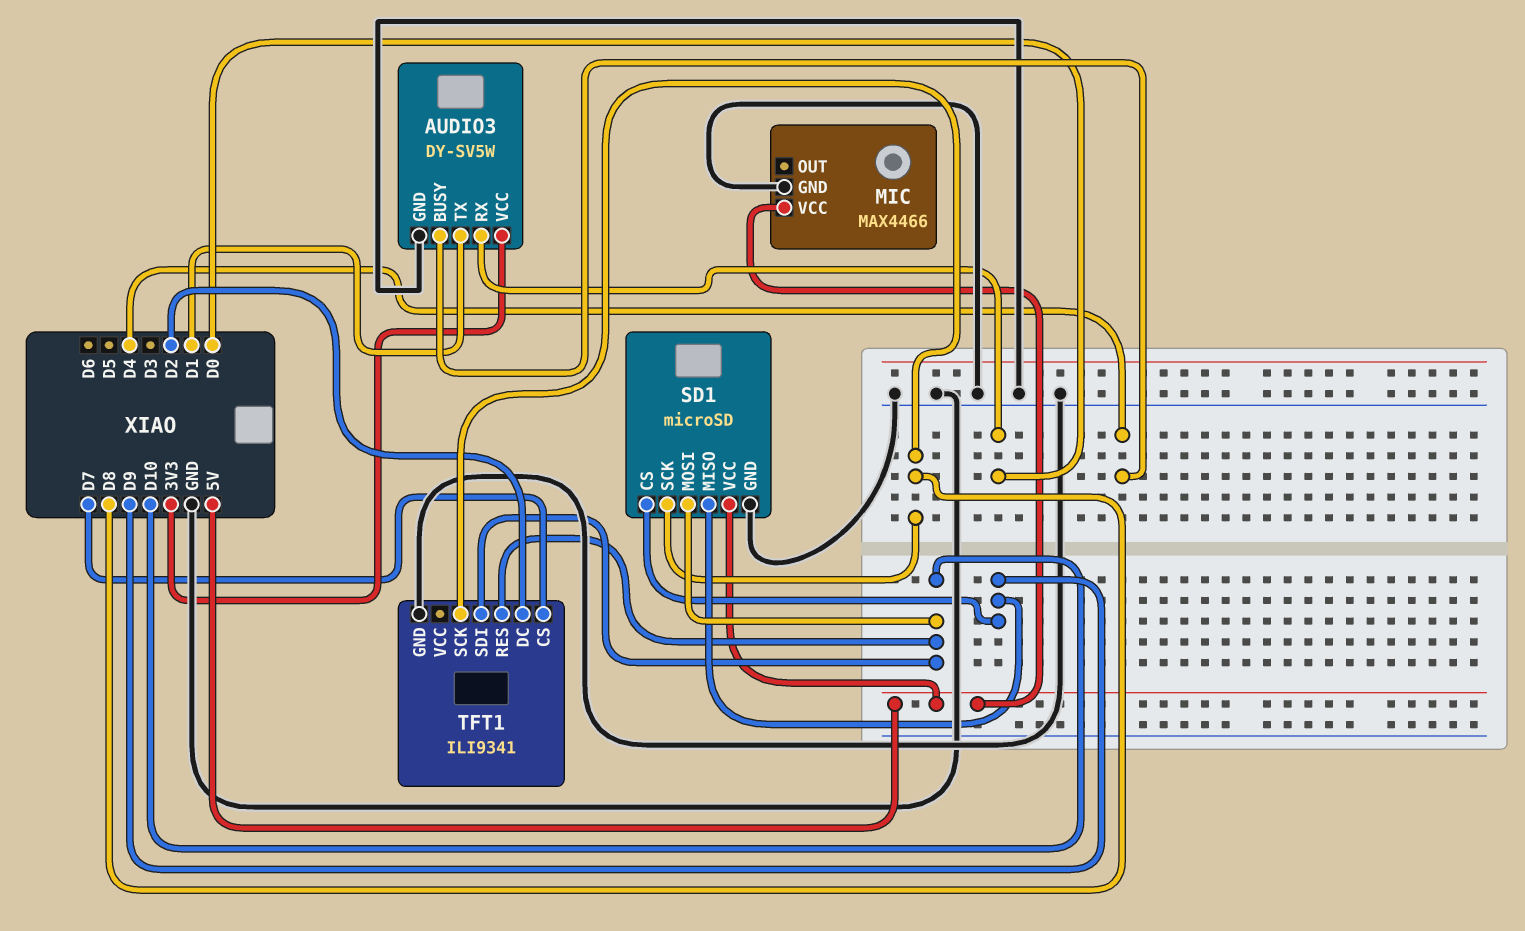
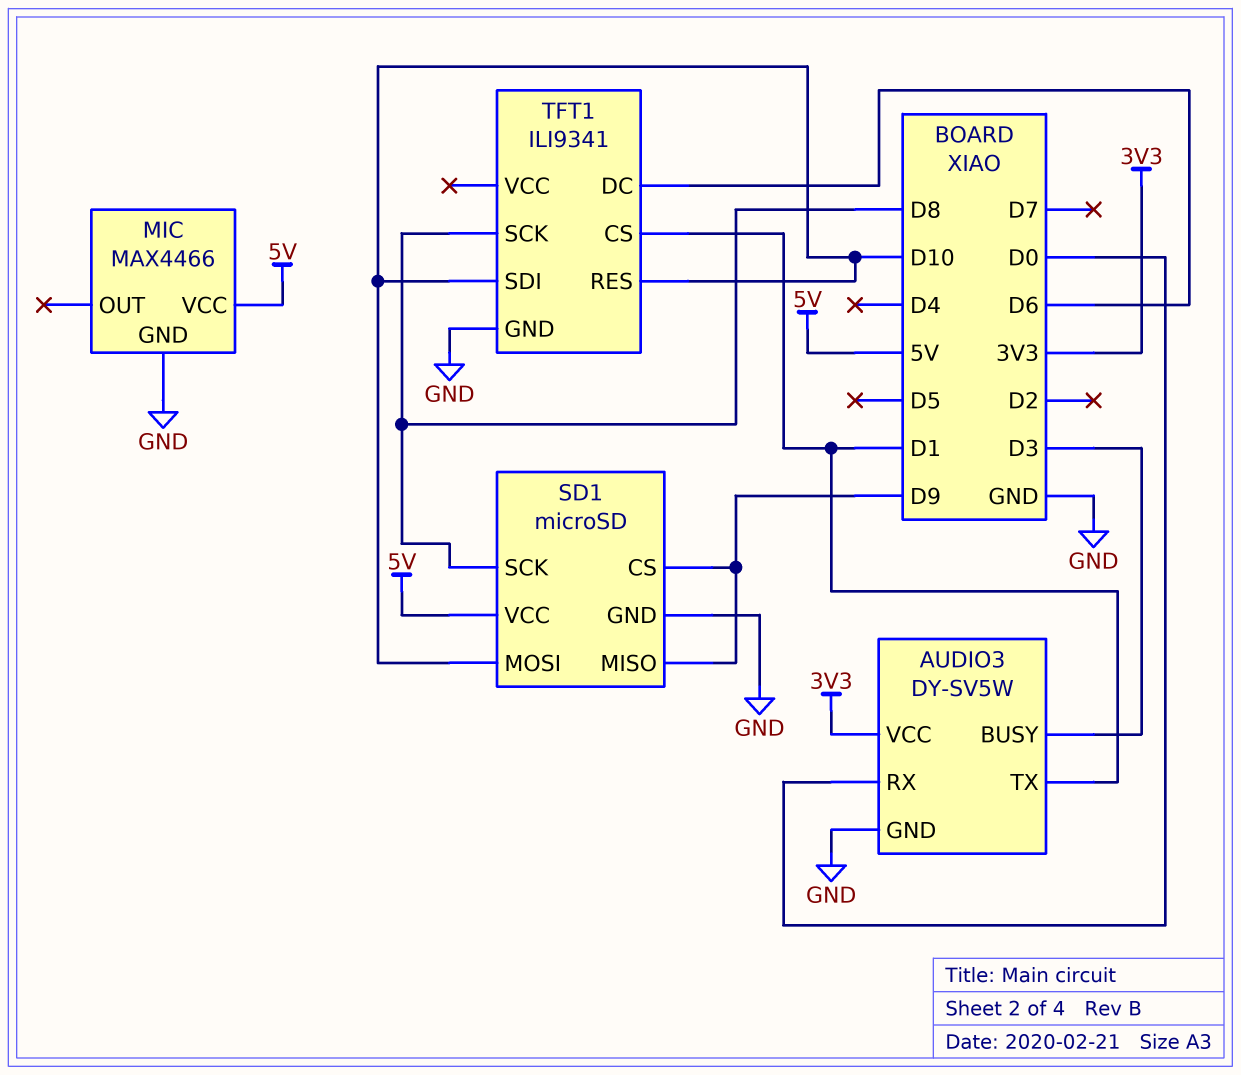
AUDIO3 pin BUSY: D4 -> D3
TFT1 pin CS: D7 -> D1
TFT1 pin DC: D2 -> D6

